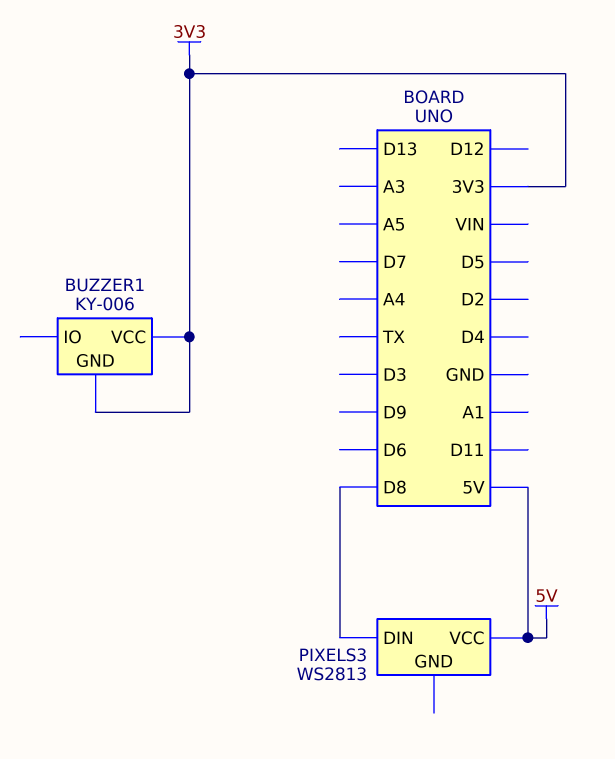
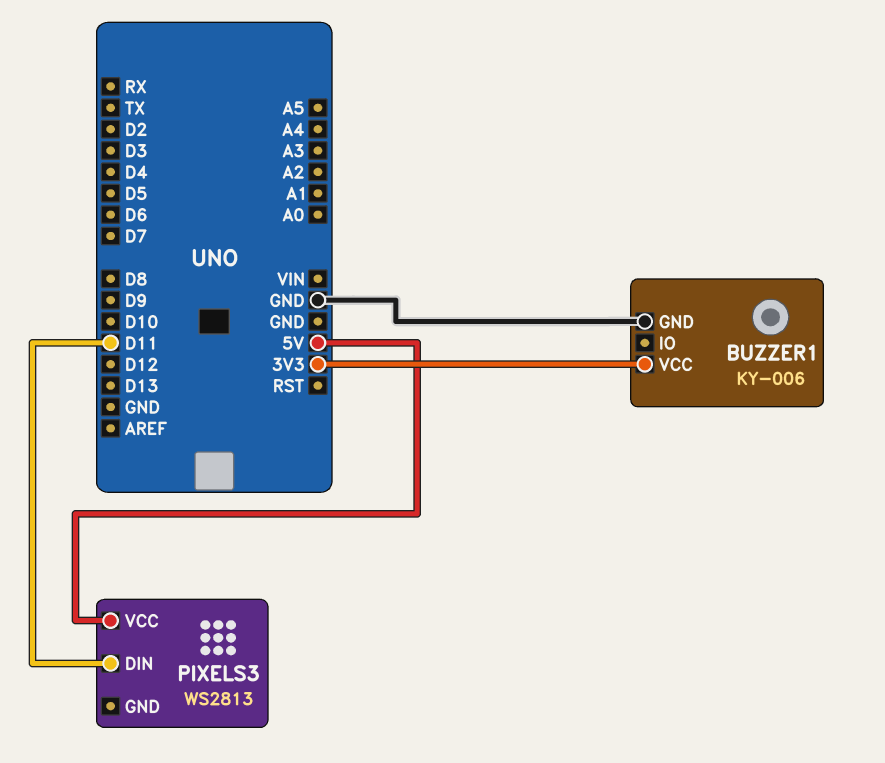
BUZZER1 pin GND: 3V3 -> GND
PIXELS3 pin DIN: D8 -> D11

